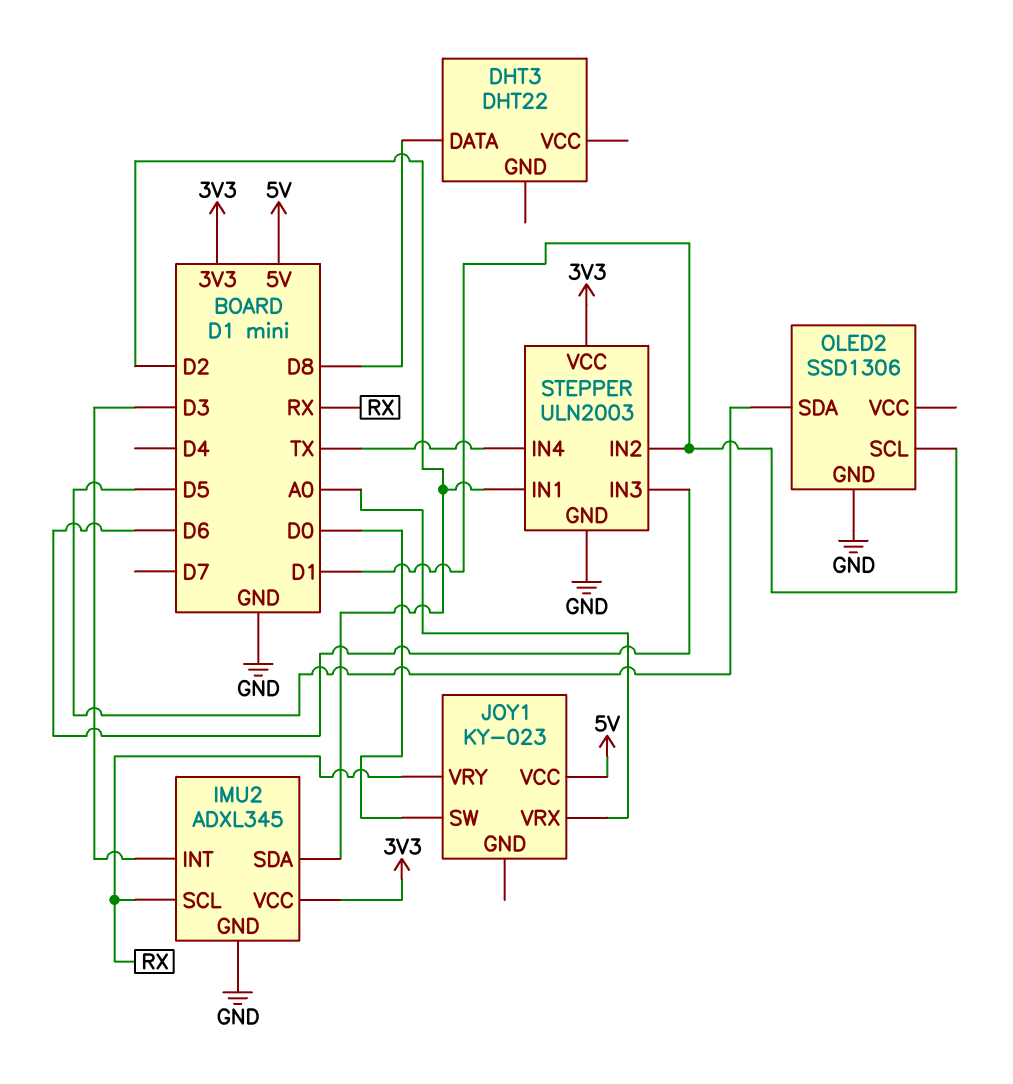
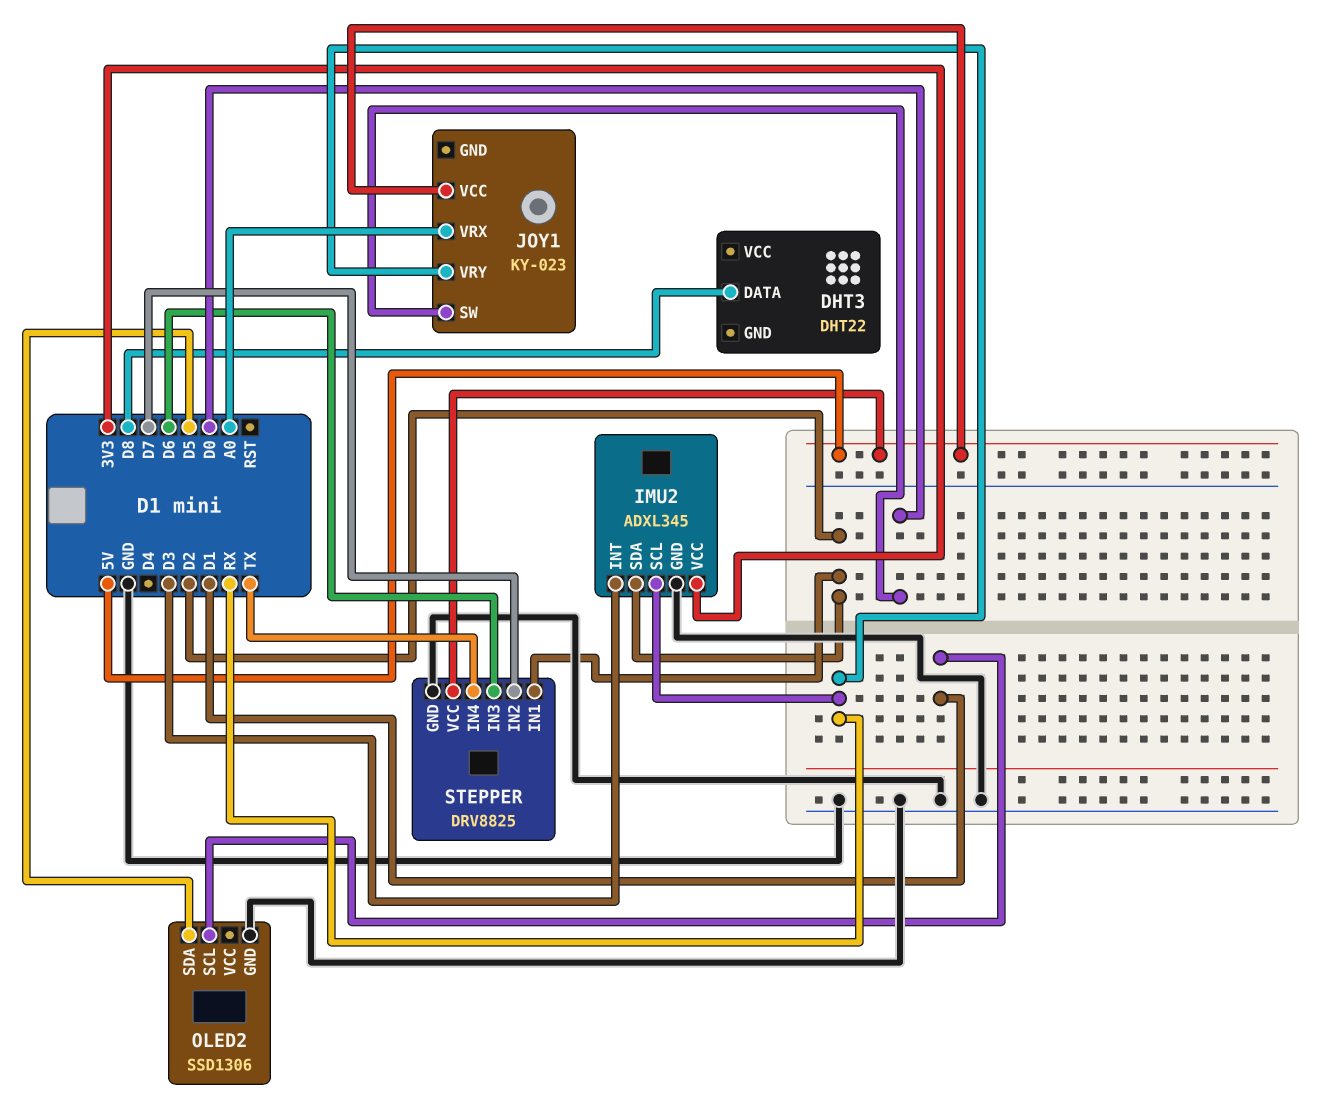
STEPPER: ULN2003 -> DRV8825
STEPPER pin IN2: D1 -> D7
STEPPER pin VCC: 3V3 -> 5V

